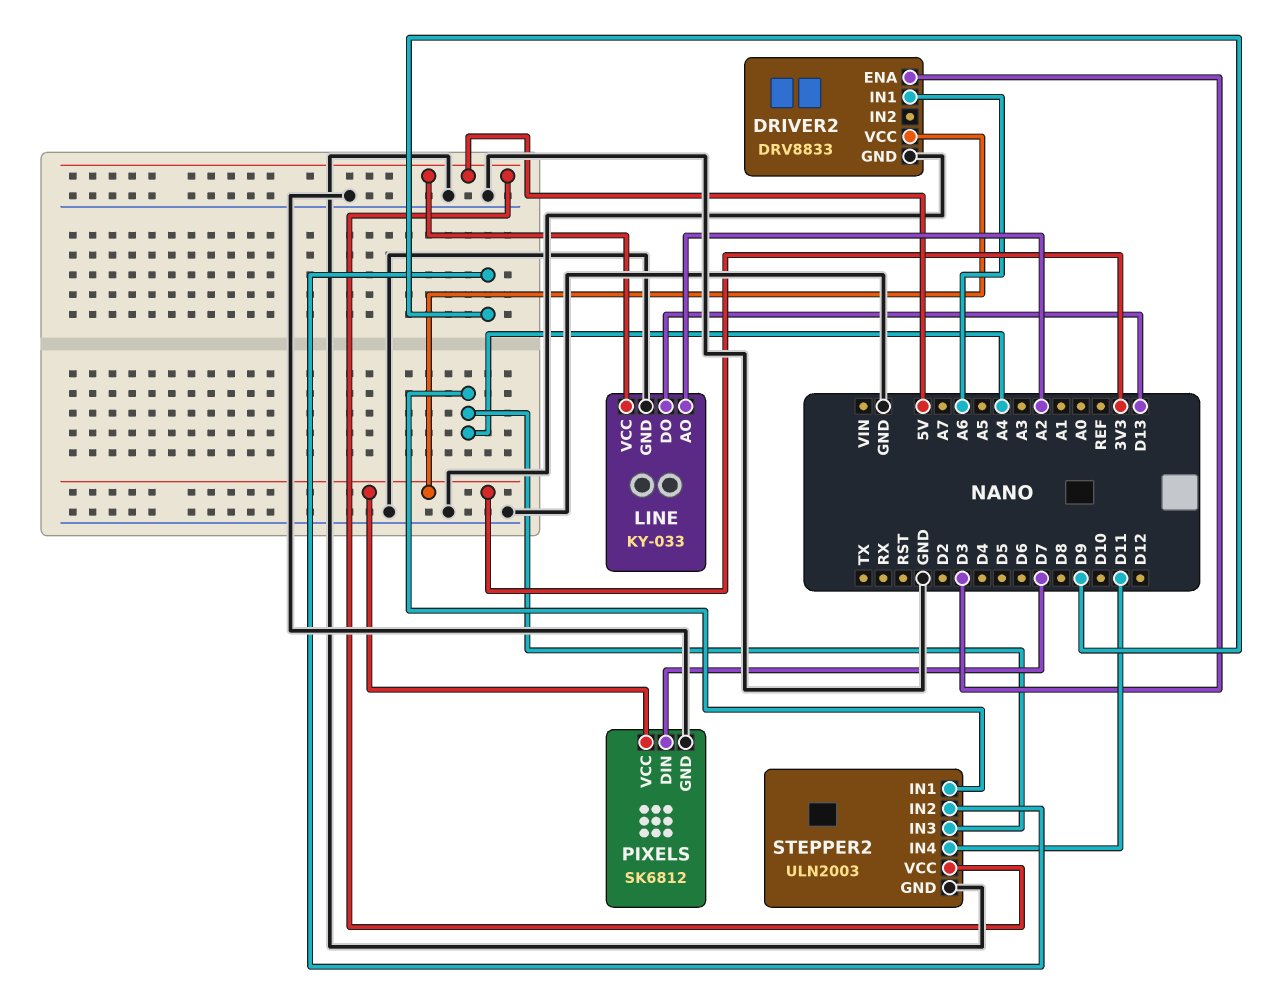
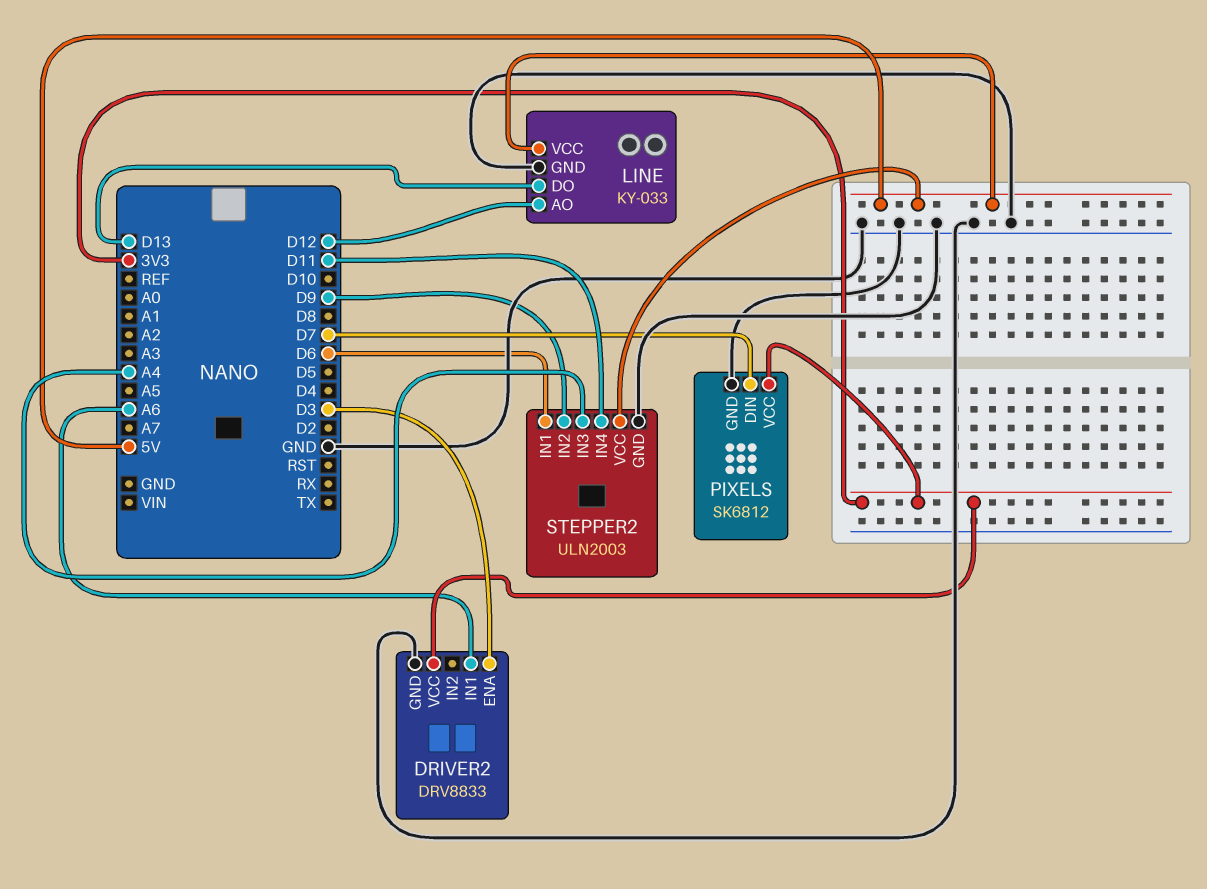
LINE pin AO: A2 -> D12
STEPPER2 pin IN1: A4 -> D6

